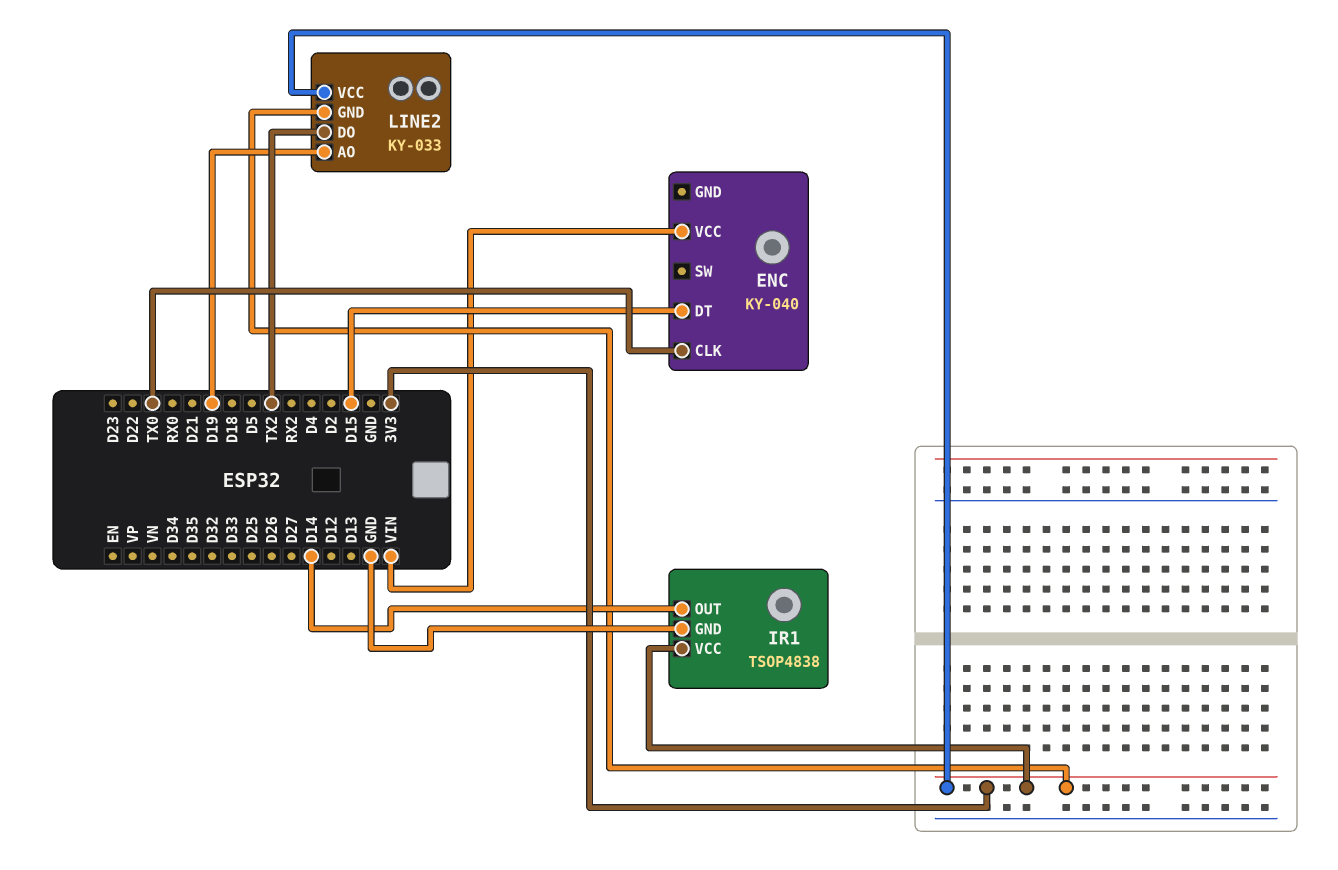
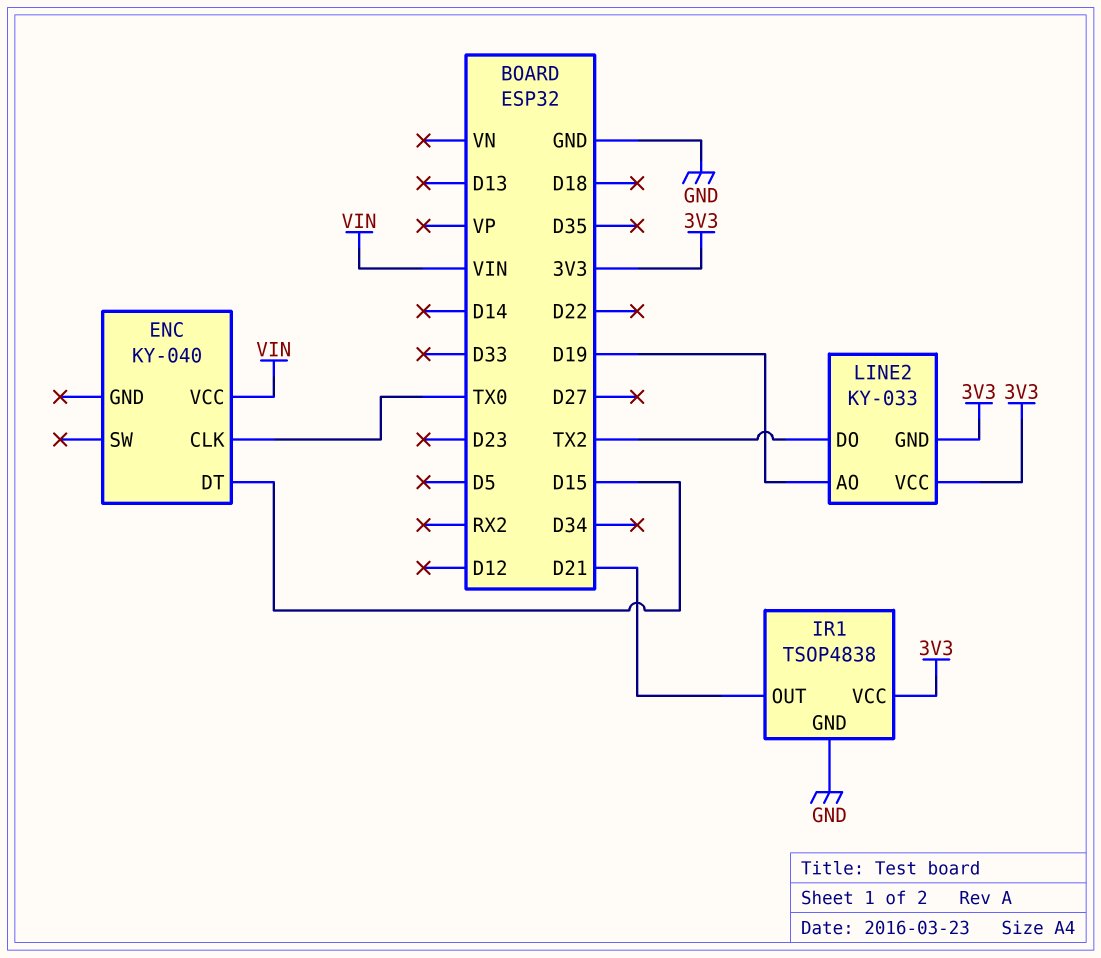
IR1 pin OUT: D14 -> D21

